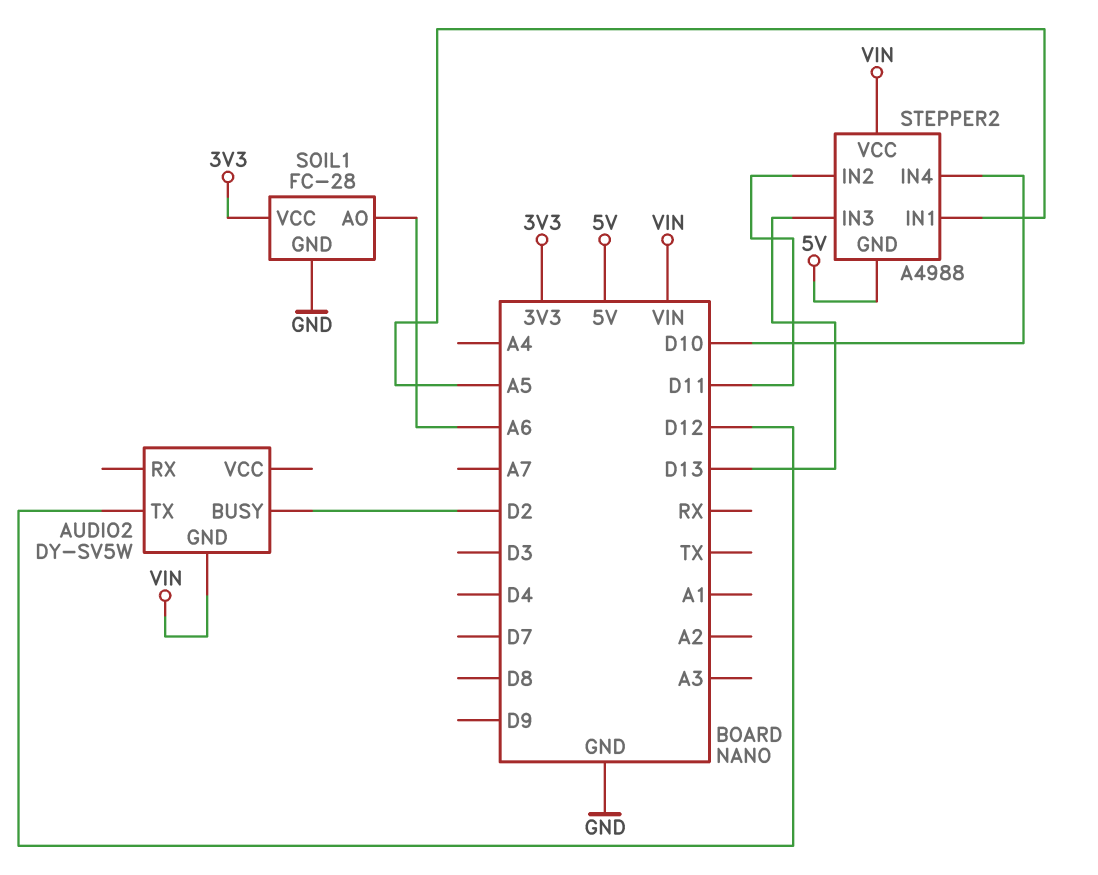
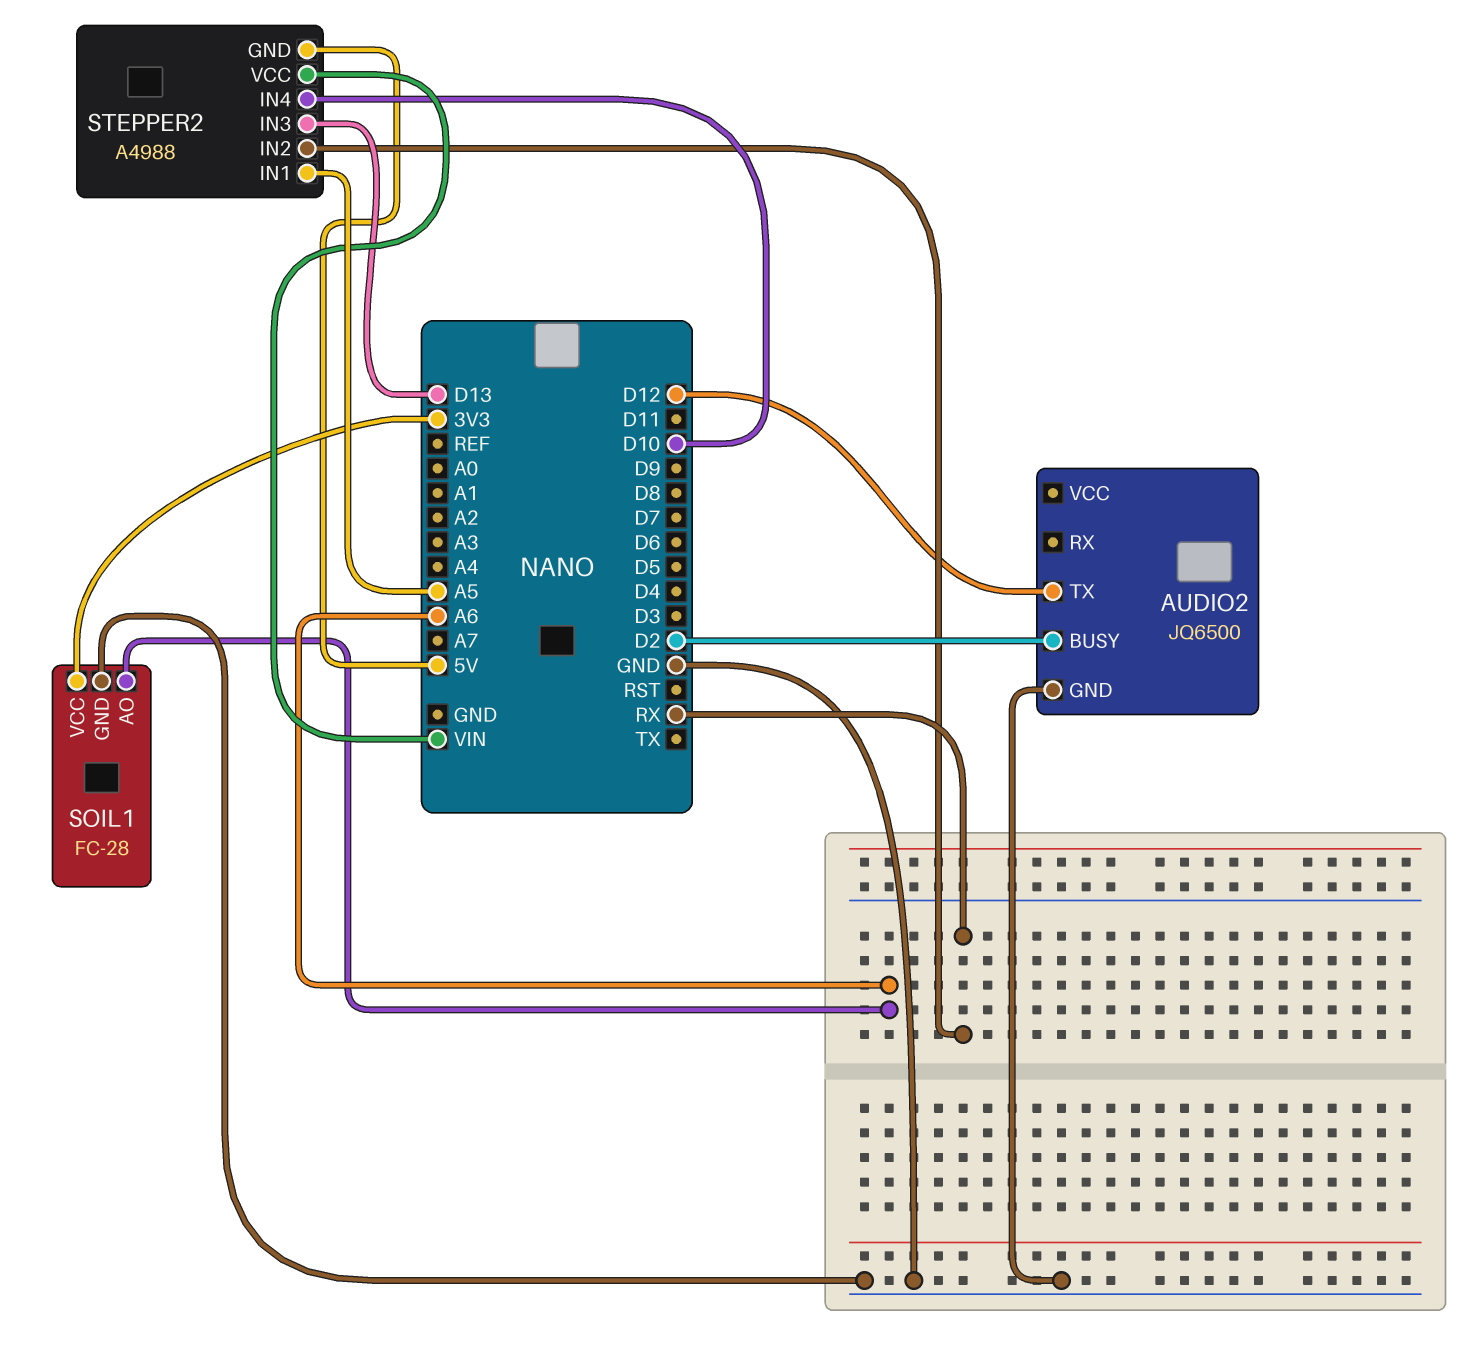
AUDIO2: DY-SV5W -> JQ6500
AUDIO2 pin GND: VIN -> GND
STEPPER2 pin IN2: D11 -> RX

